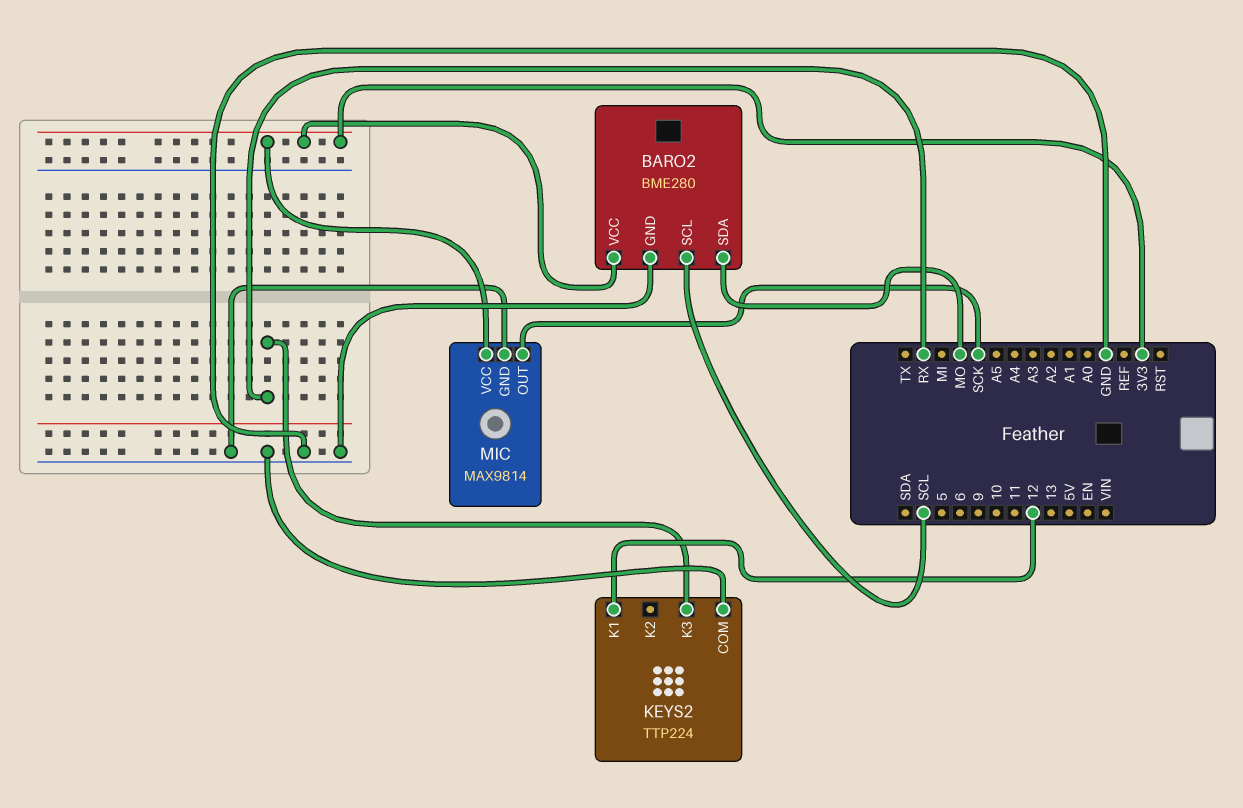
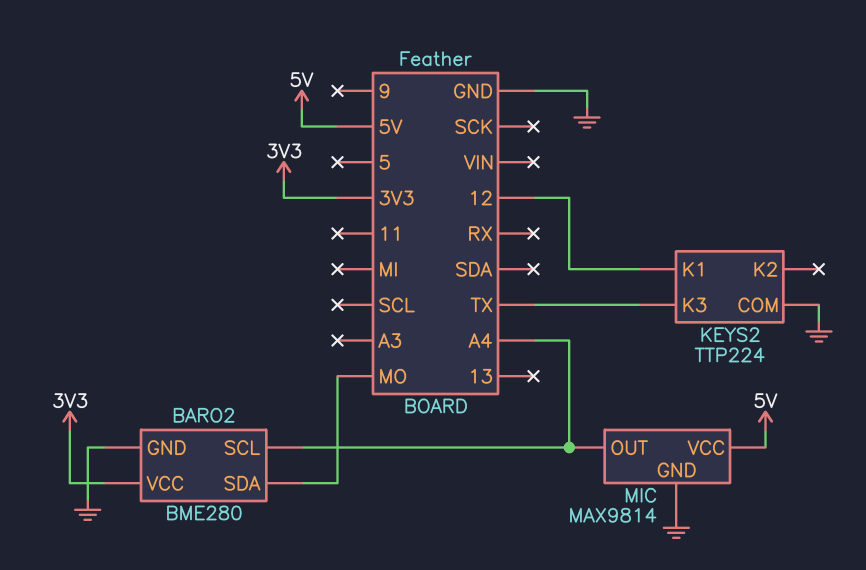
BARO2 pin SCL: SCL -> A4
KEYS2 pin K3: RX -> TX
MIC pin OUT: SCK -> A4
MIC pin VCC: 3V3 -> 5V

